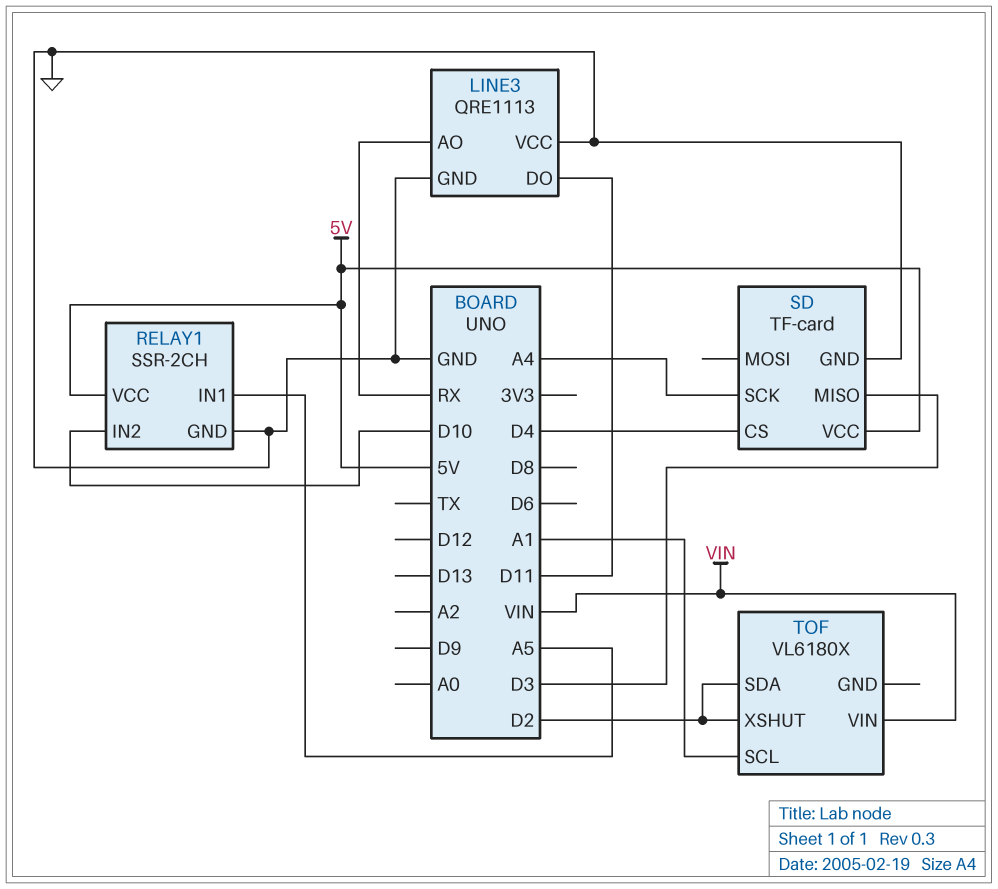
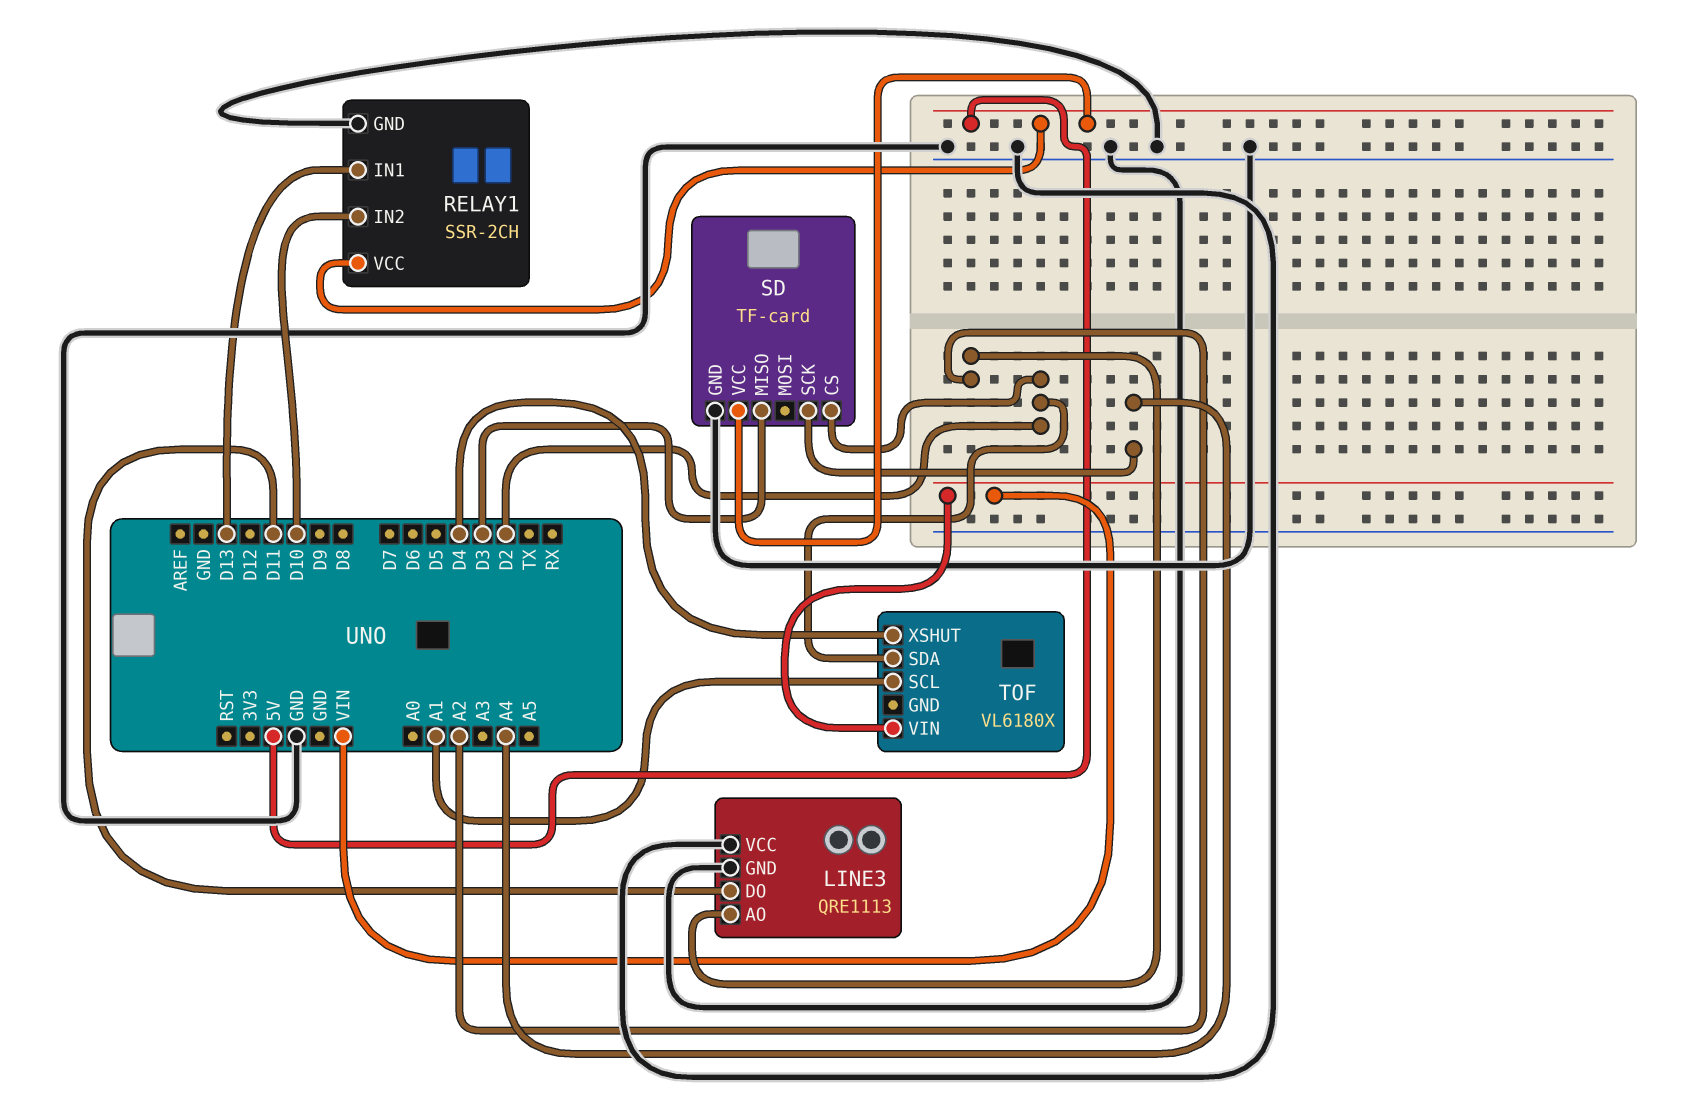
LINE3 pin AO: RX -> A2
RELAY1 pin IN1: A5 -> D13
SD pin CS: D4 -> D2
TOF pin XSHUT: D2 -> D4

